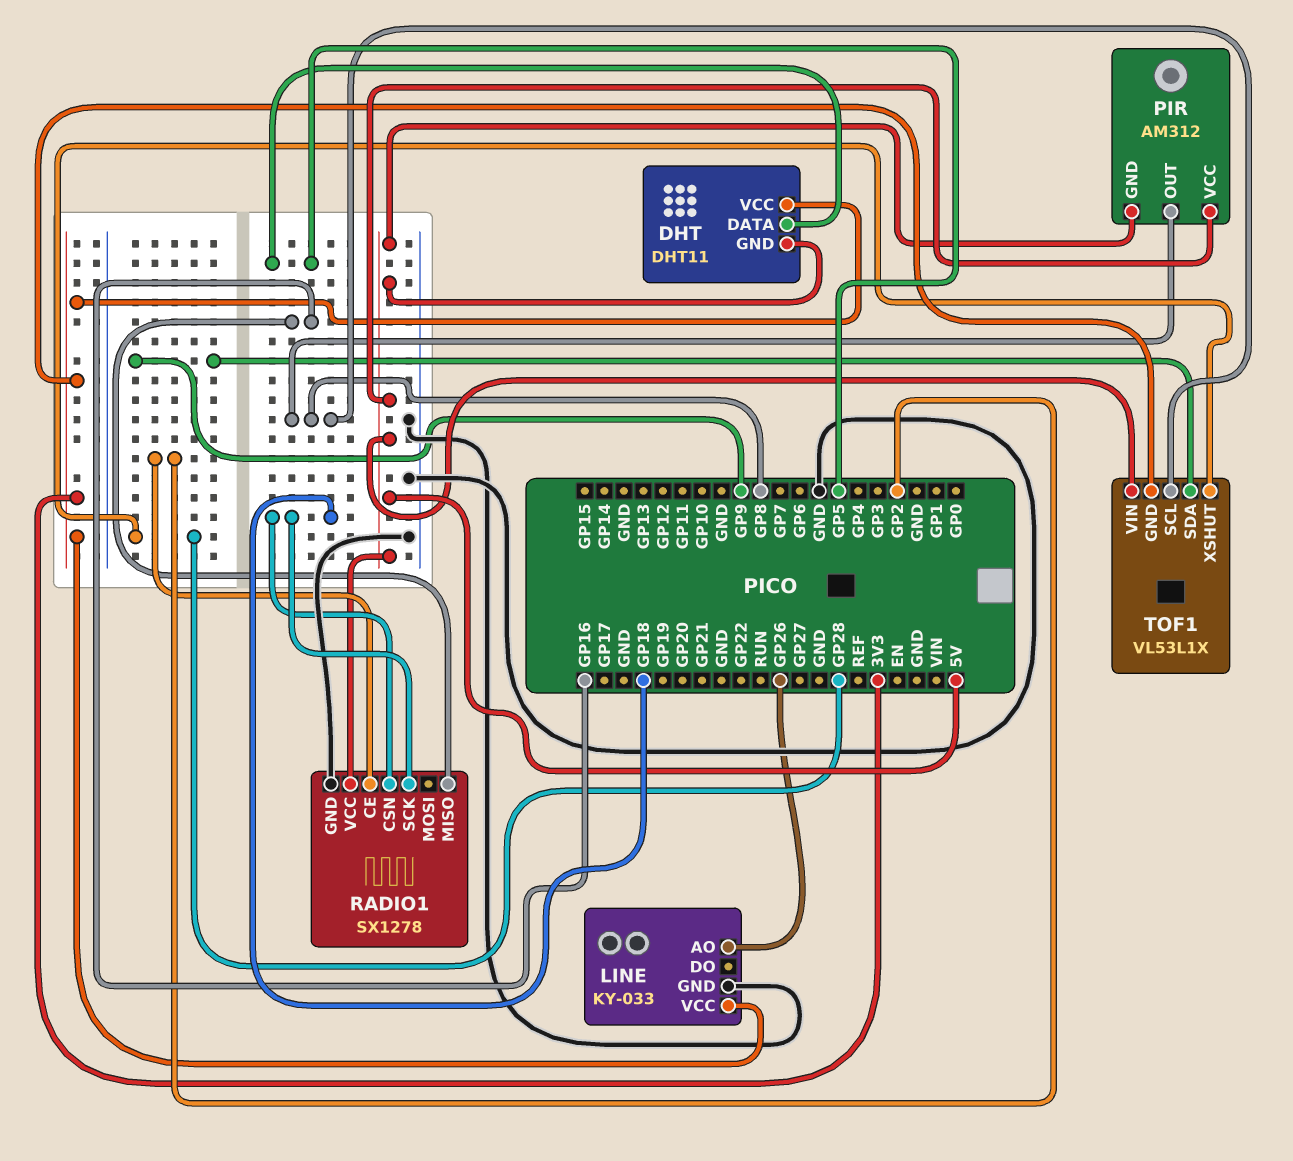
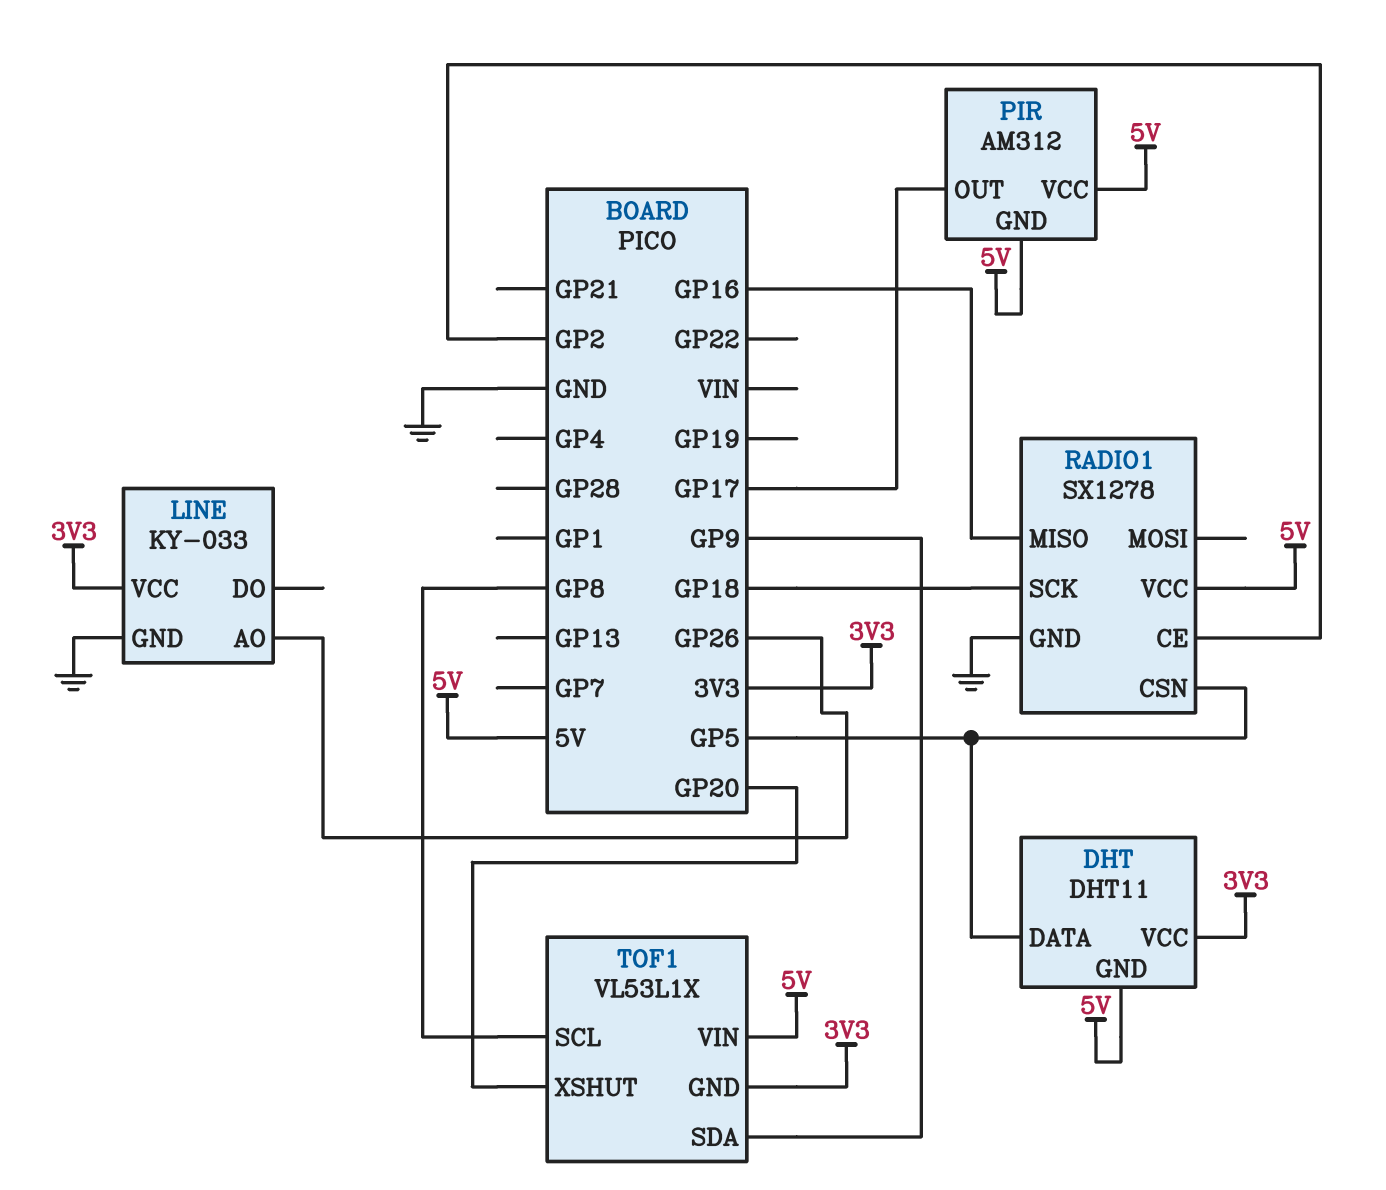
PIR pin OUT: GP8 -> GP17
RADIO1 pin CSN: GP18 -> GP5
TOF1 pin XSHUT: GP28 -> GP20

